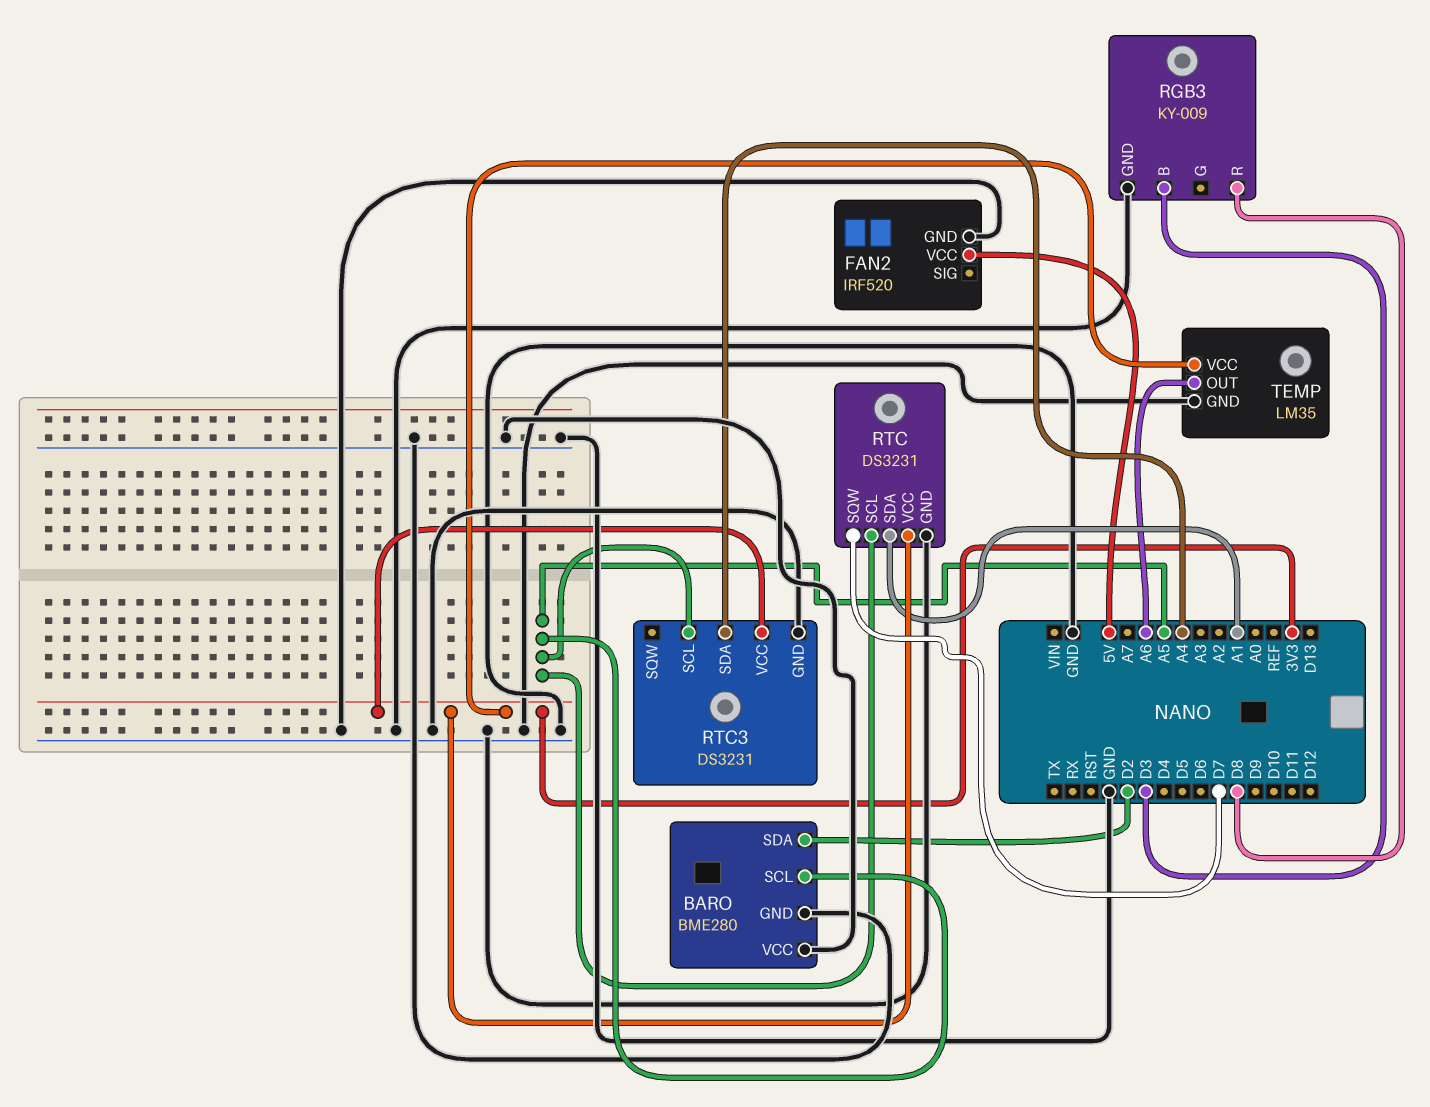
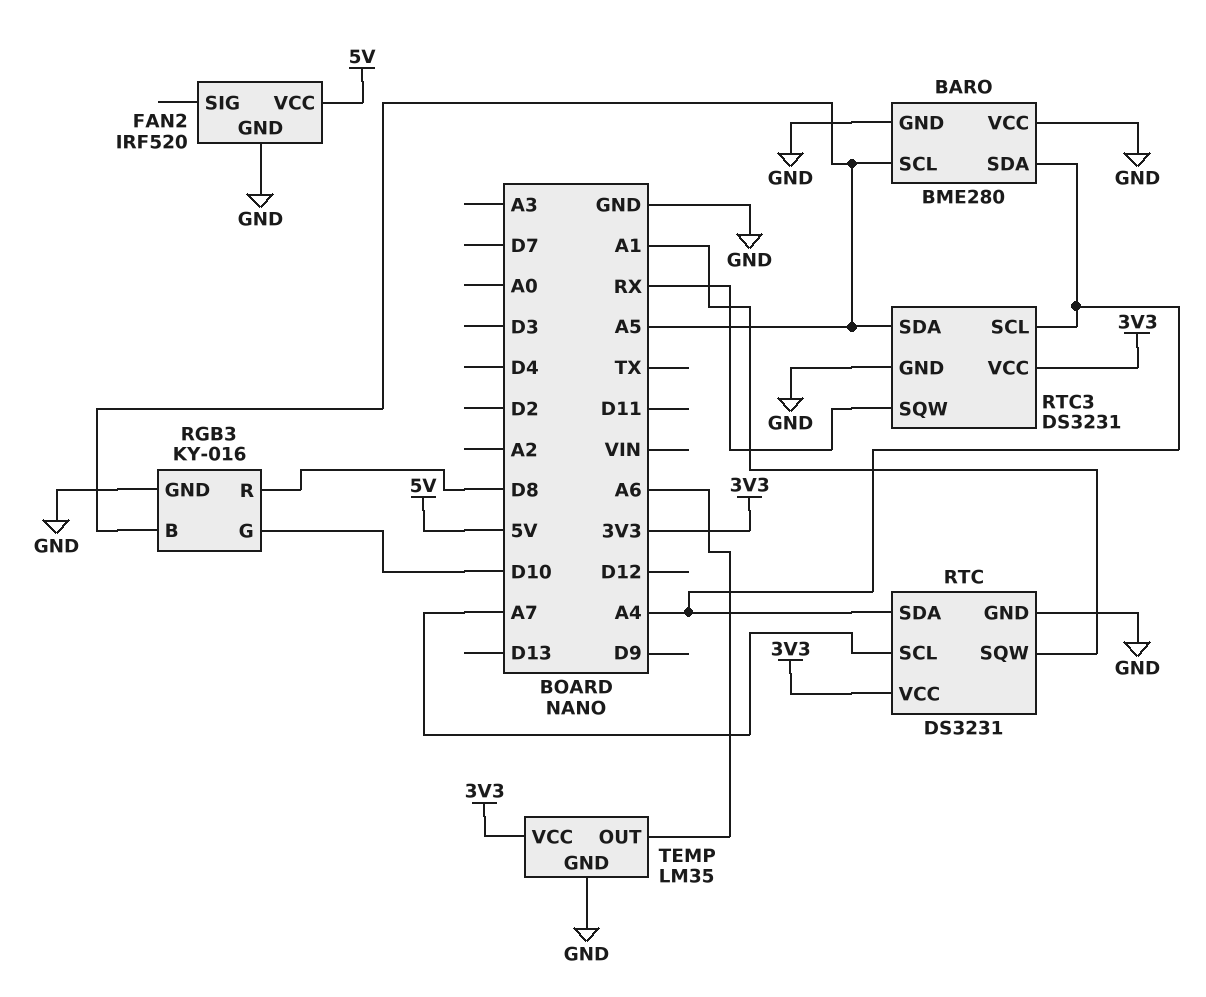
BARO pin SDA: D2 -> A4
RGB3: KY-009 -> KY-016
RGB3 pin B: D3 -> A5
RGB3 pin G: none -> D10
RTC pin SCL: A5 -> A7
RTC pin SDA: A1 -> A4
RTC pin SQW: D7 -> A1
RTC3 pin SCL: A5 -> A4
RTC3 pin SDA: A4 -> A5
RTC3 pin SQW: none -> RX

